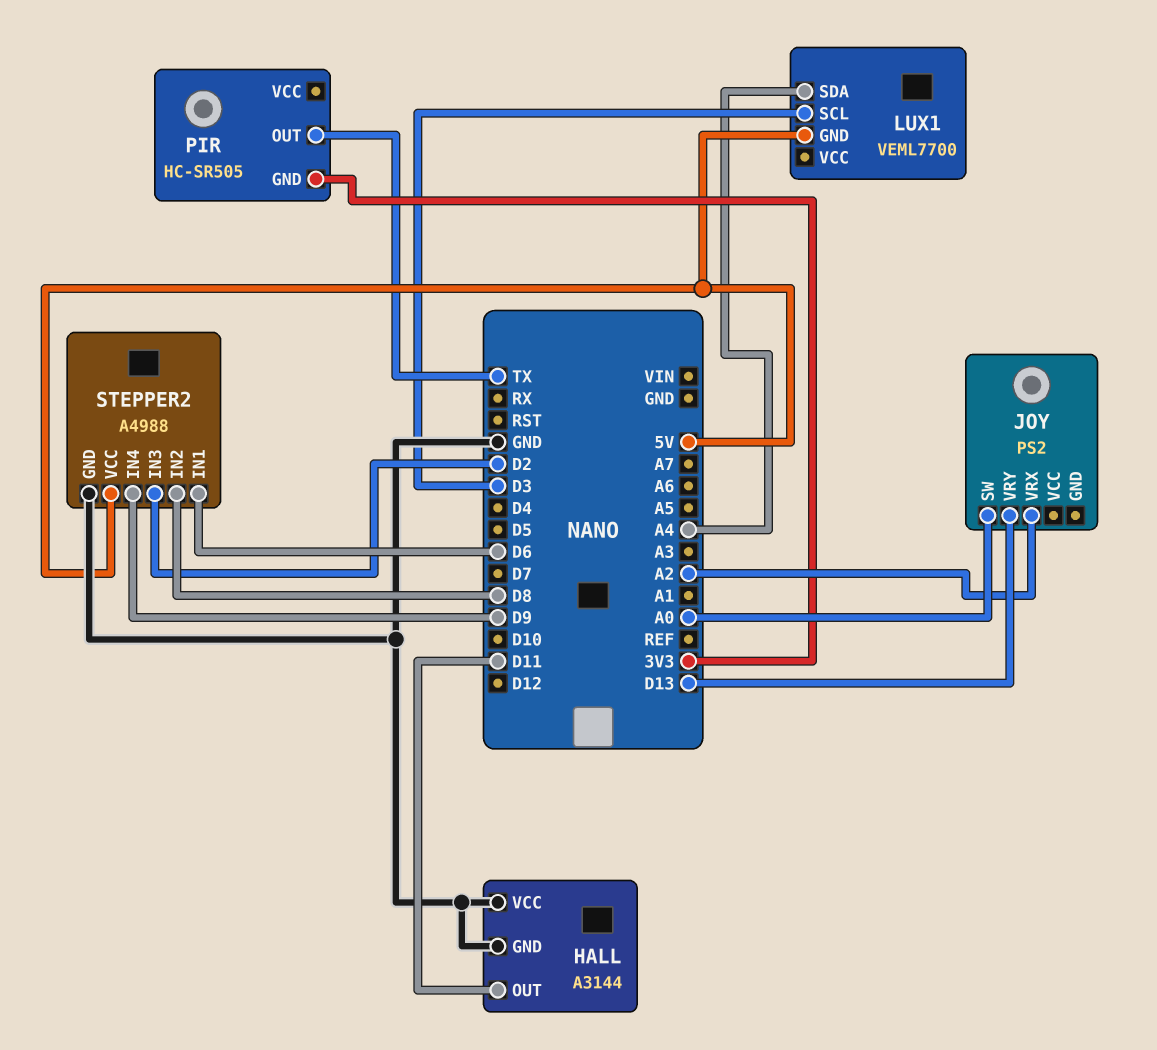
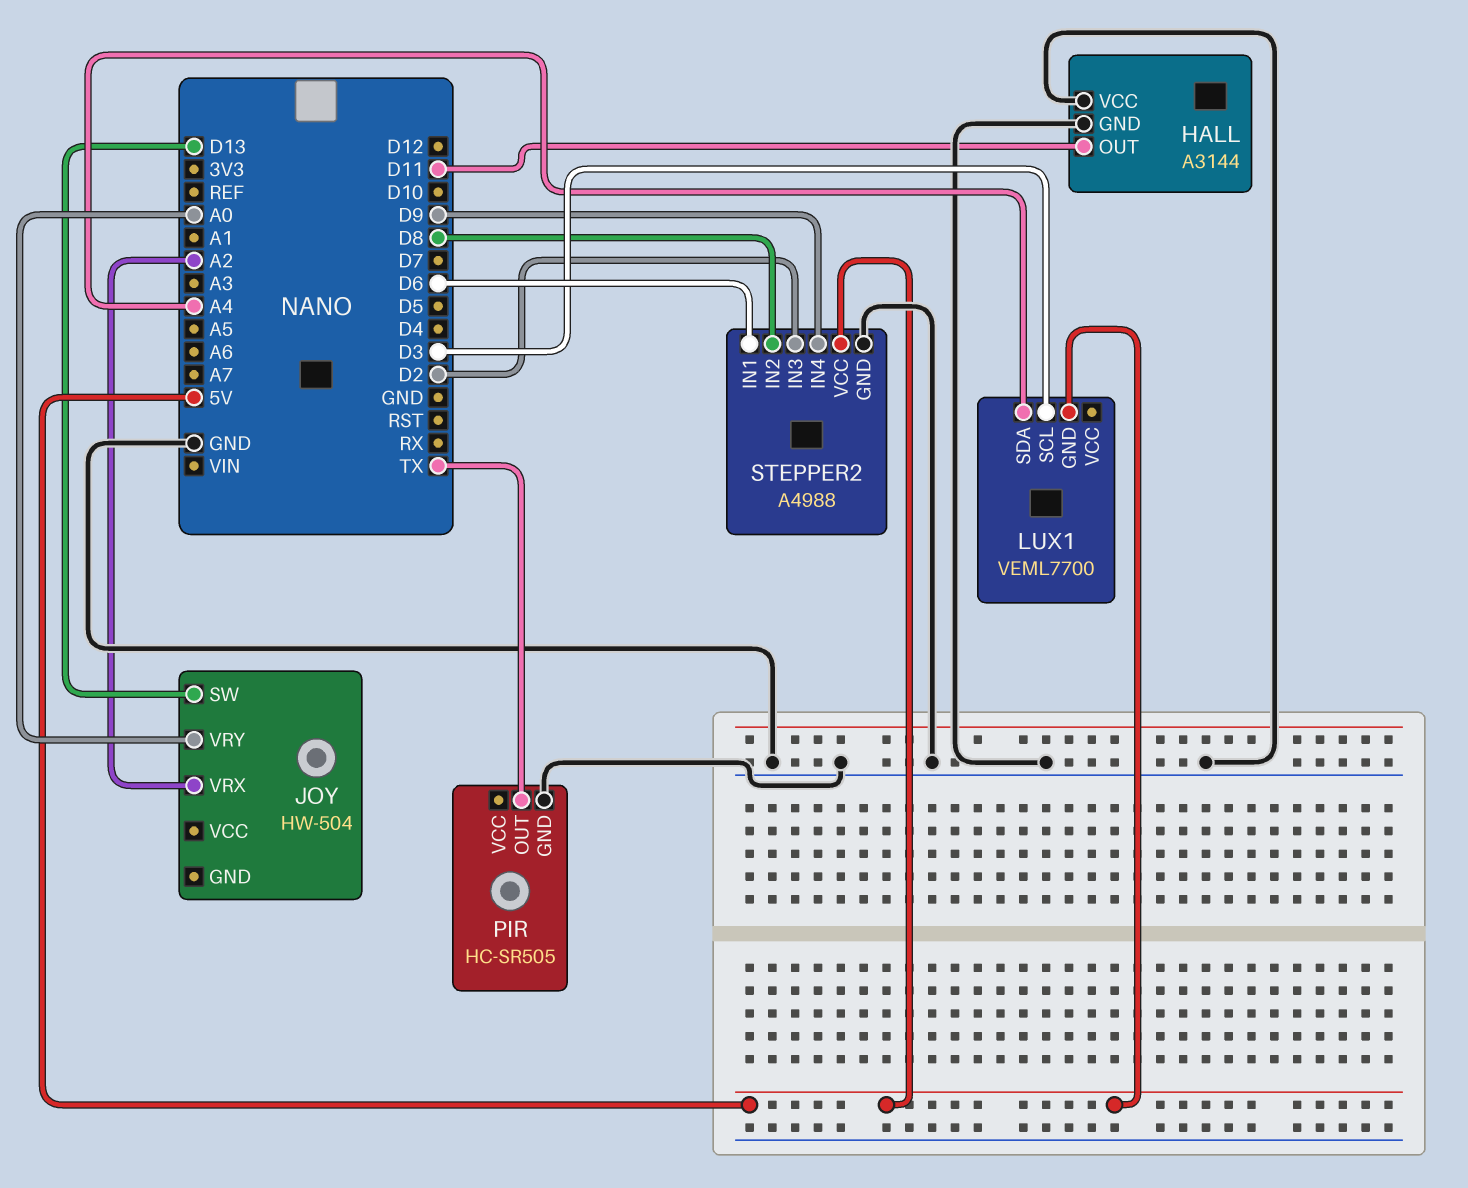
JOY: PS2 -> HW-504
JOY pin SW: A0 -> D13
JOY pin VRY: D13 -> A0
PIR pin GND: 3V3 -> GND

